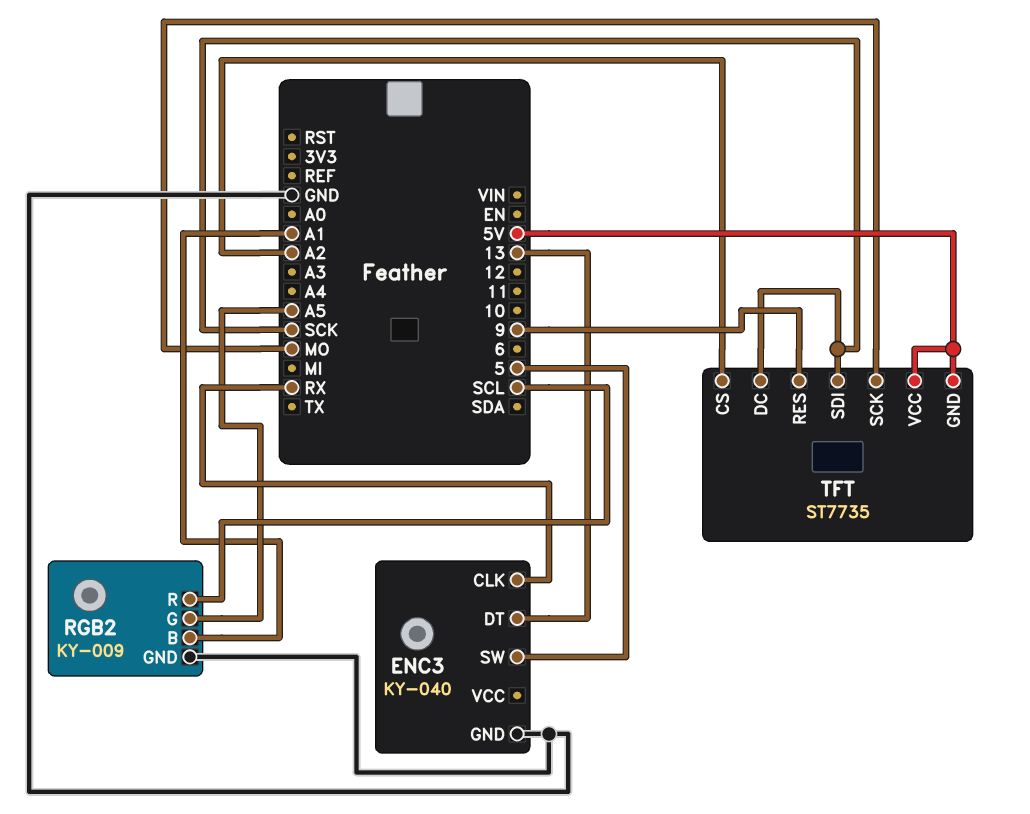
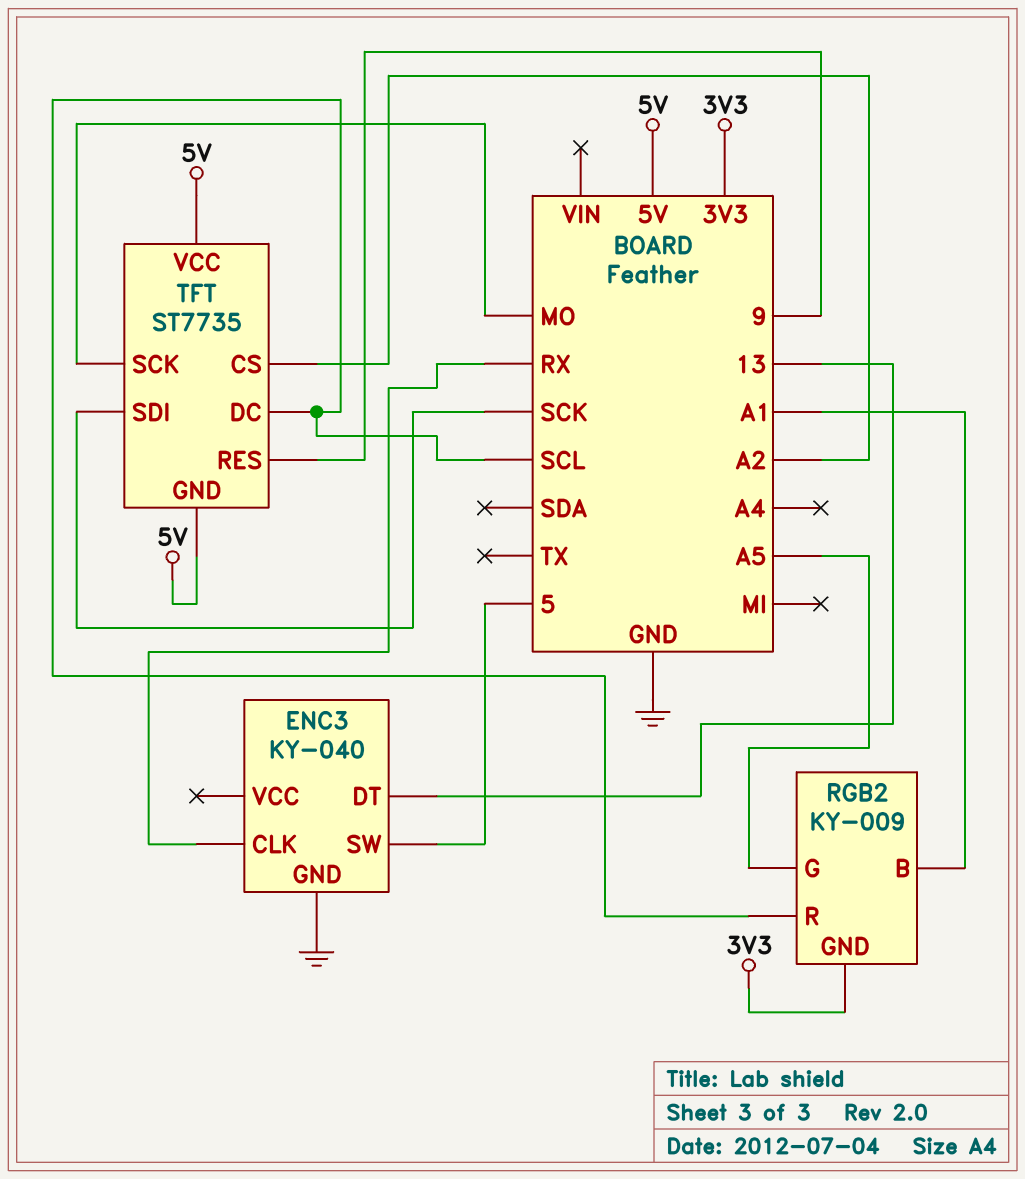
RGB2 pin GND: GND -> 3V3
TFT pin DC: SCK -> SCL

